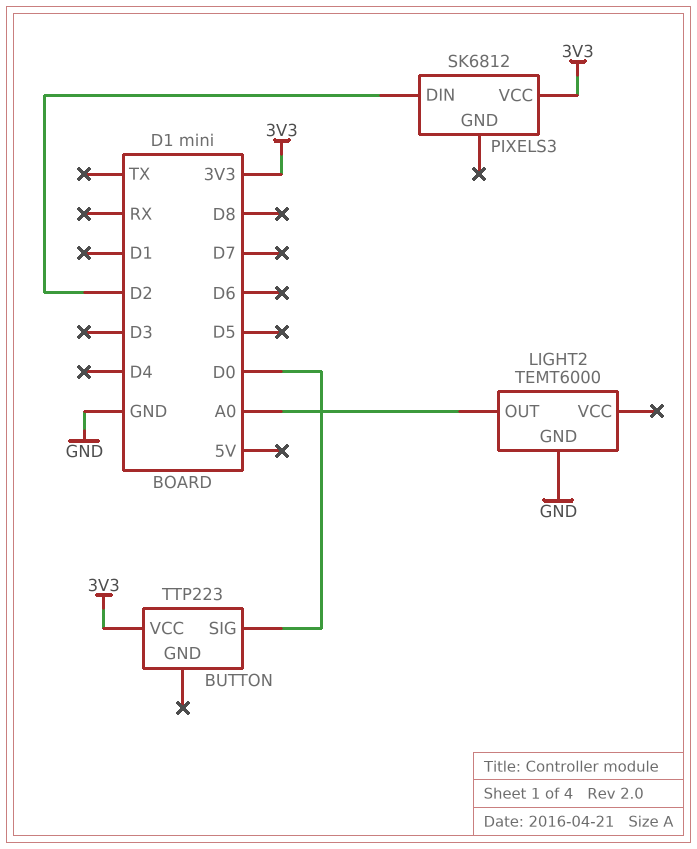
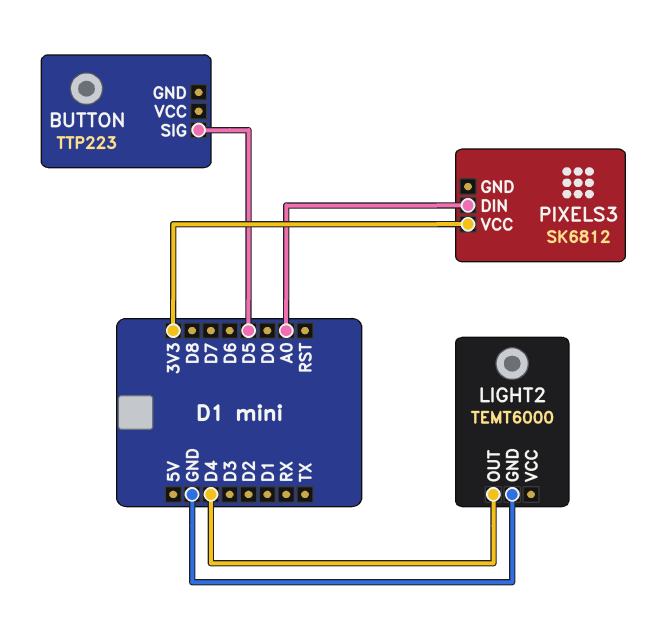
BUTTON pin SIG: D0 -> D5
BUTTON pin VCC: 3V3 -> none
LIGHT2 pin OUT: A0 -> D4
PIXELS3 pin DIN: D2 -> A0

